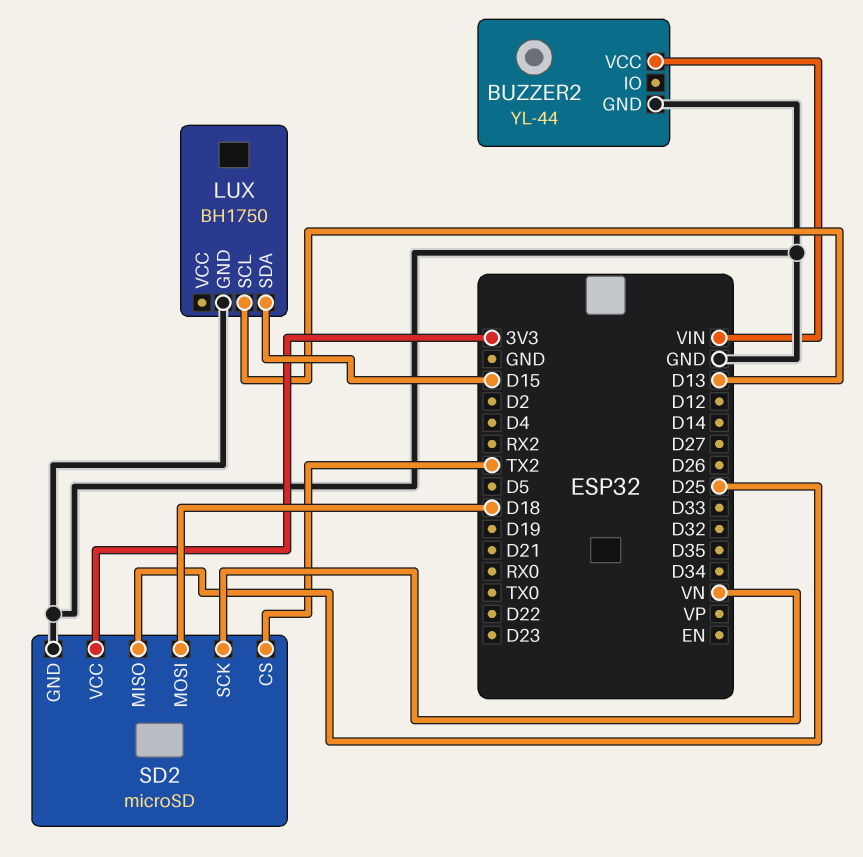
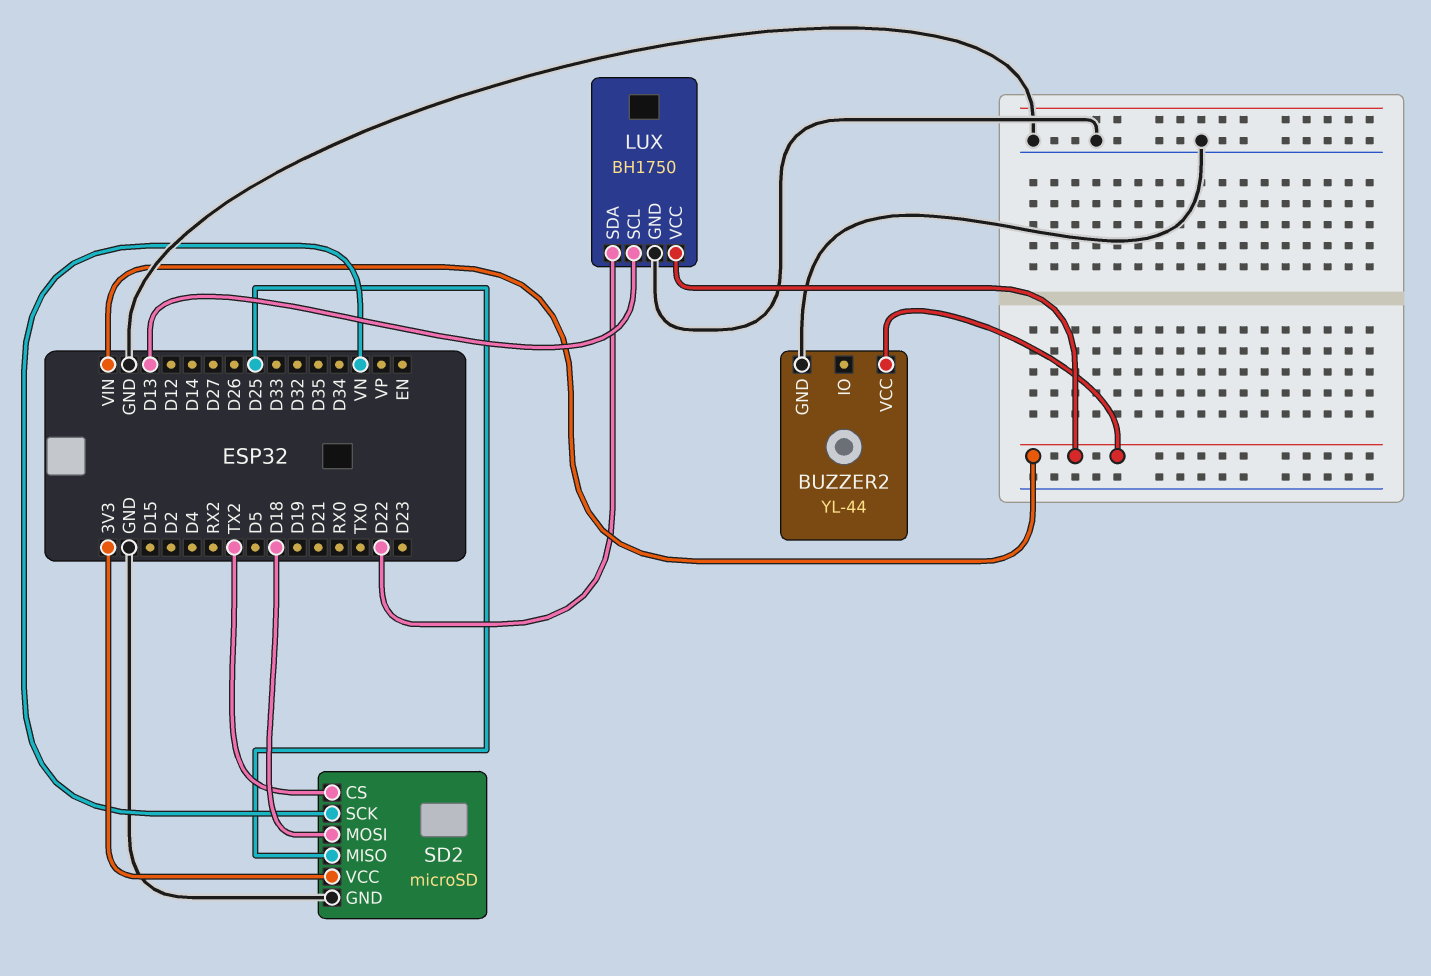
LUX pin SDA: D15 -> D22
LUX pin VCC: none -> VIN

